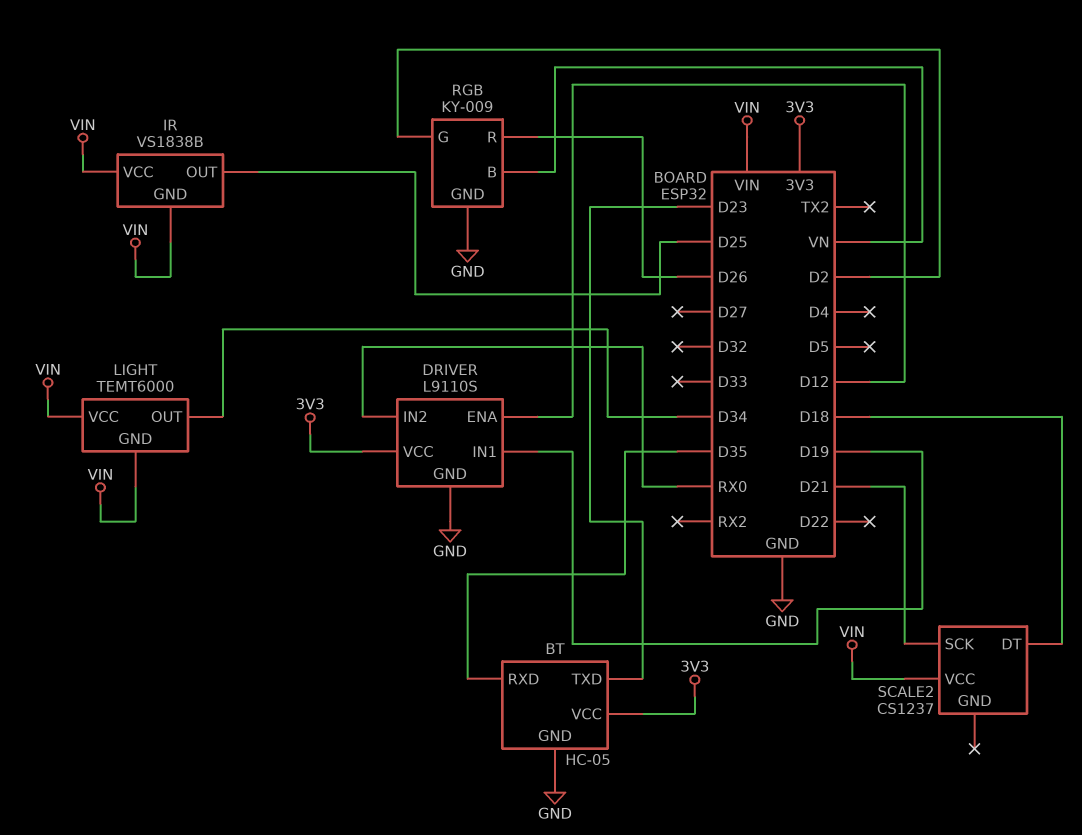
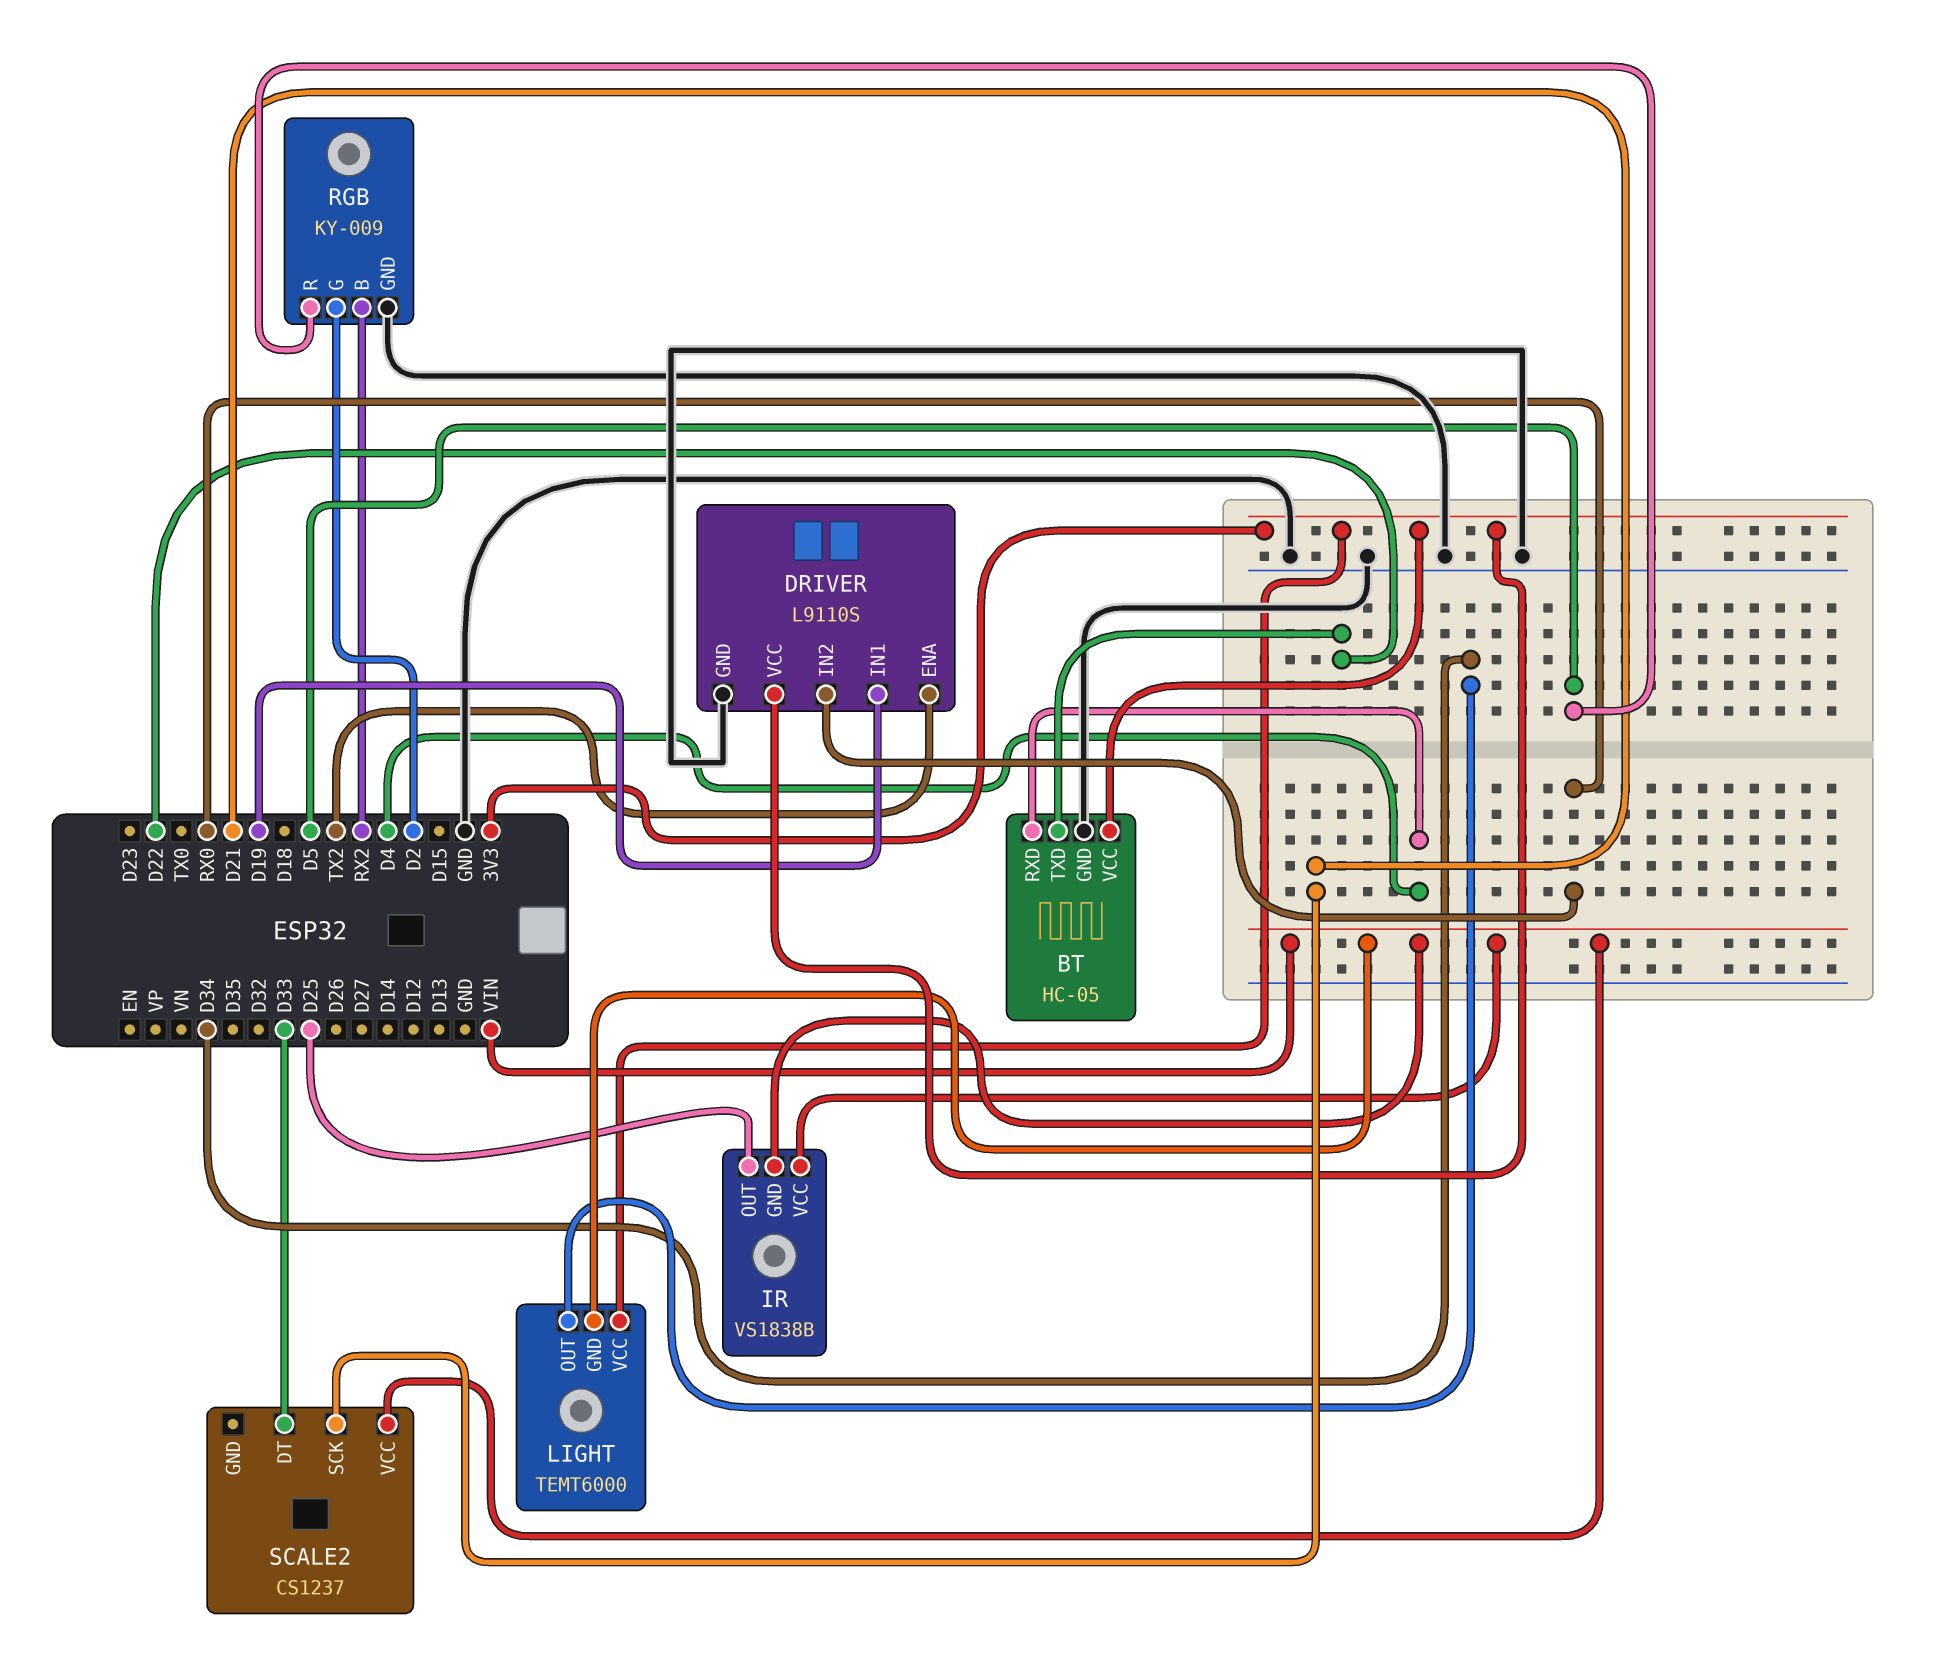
BT pin RXD: D35 -> D4
BT pin TXD: D23 -> D22
DRIVER pin ENA: D12 -> TX2
LIGHT pin VCC: VIN -> 3V3
RGB pin B: VN -> RX2
RGB pin R: D26 -> D5
SCALE2 pin DT: D18 -> D33

